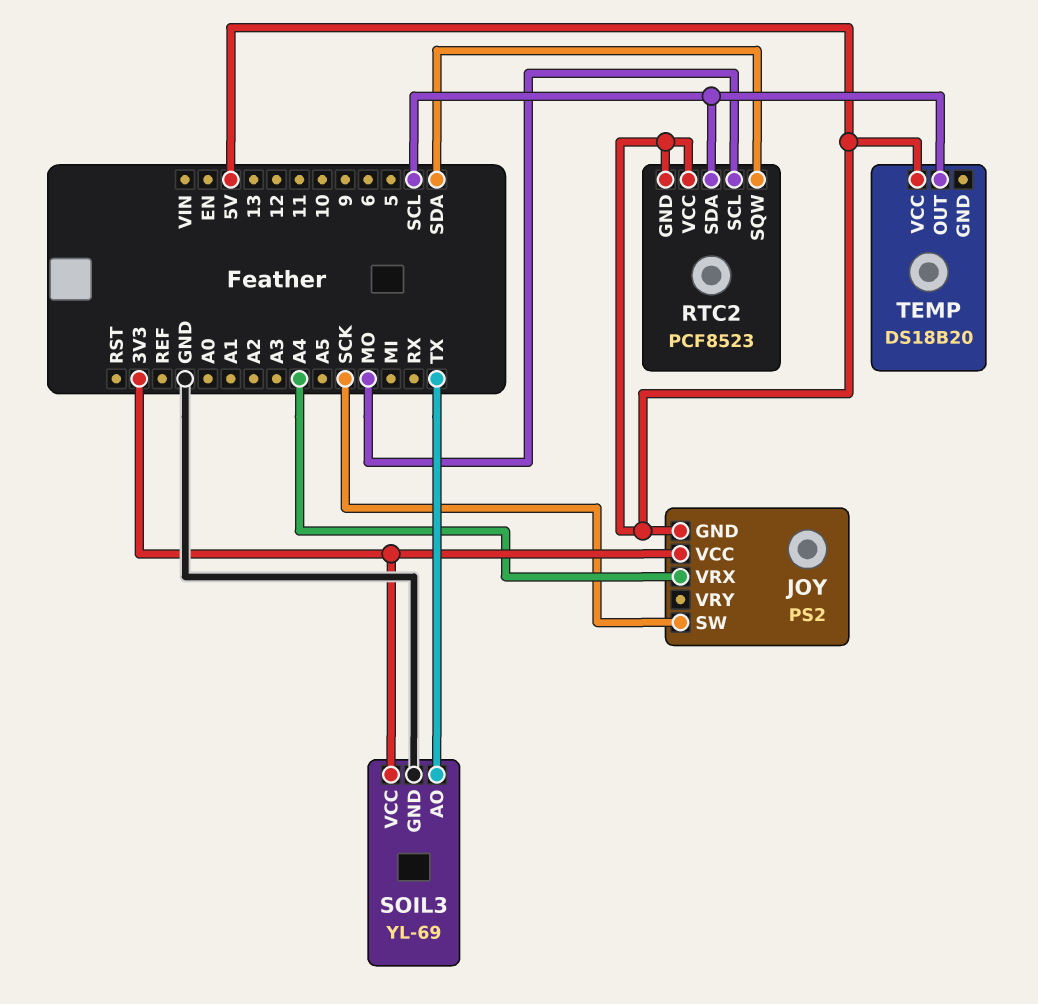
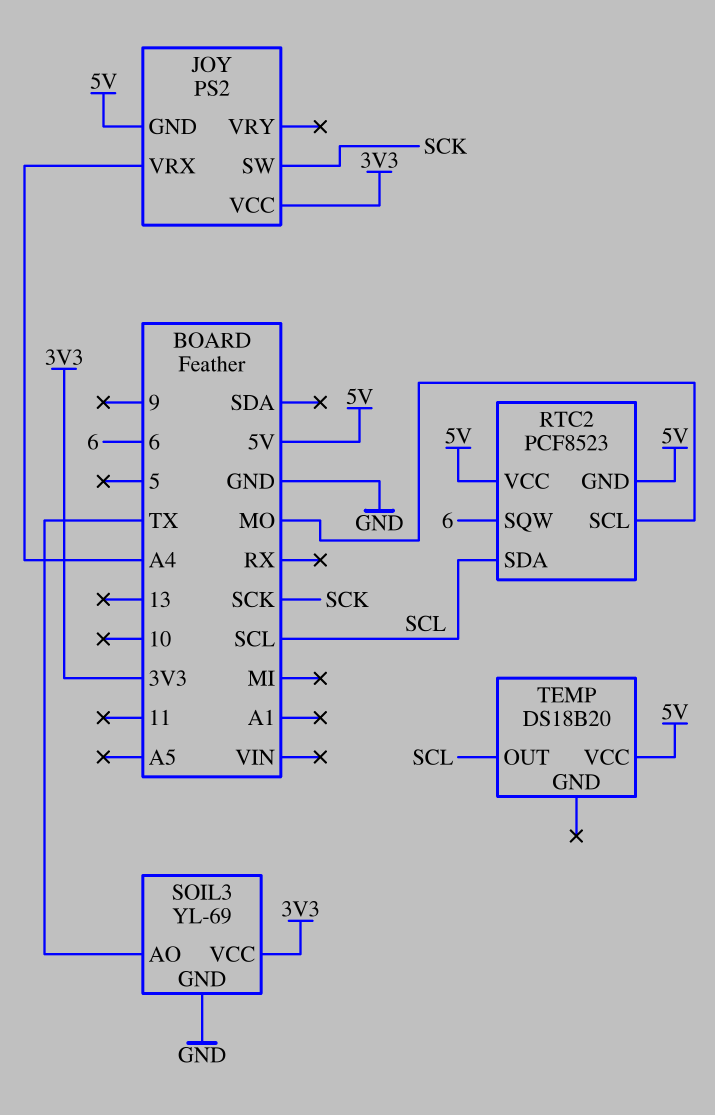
RTC2 pin SQW: SDA -> 6

